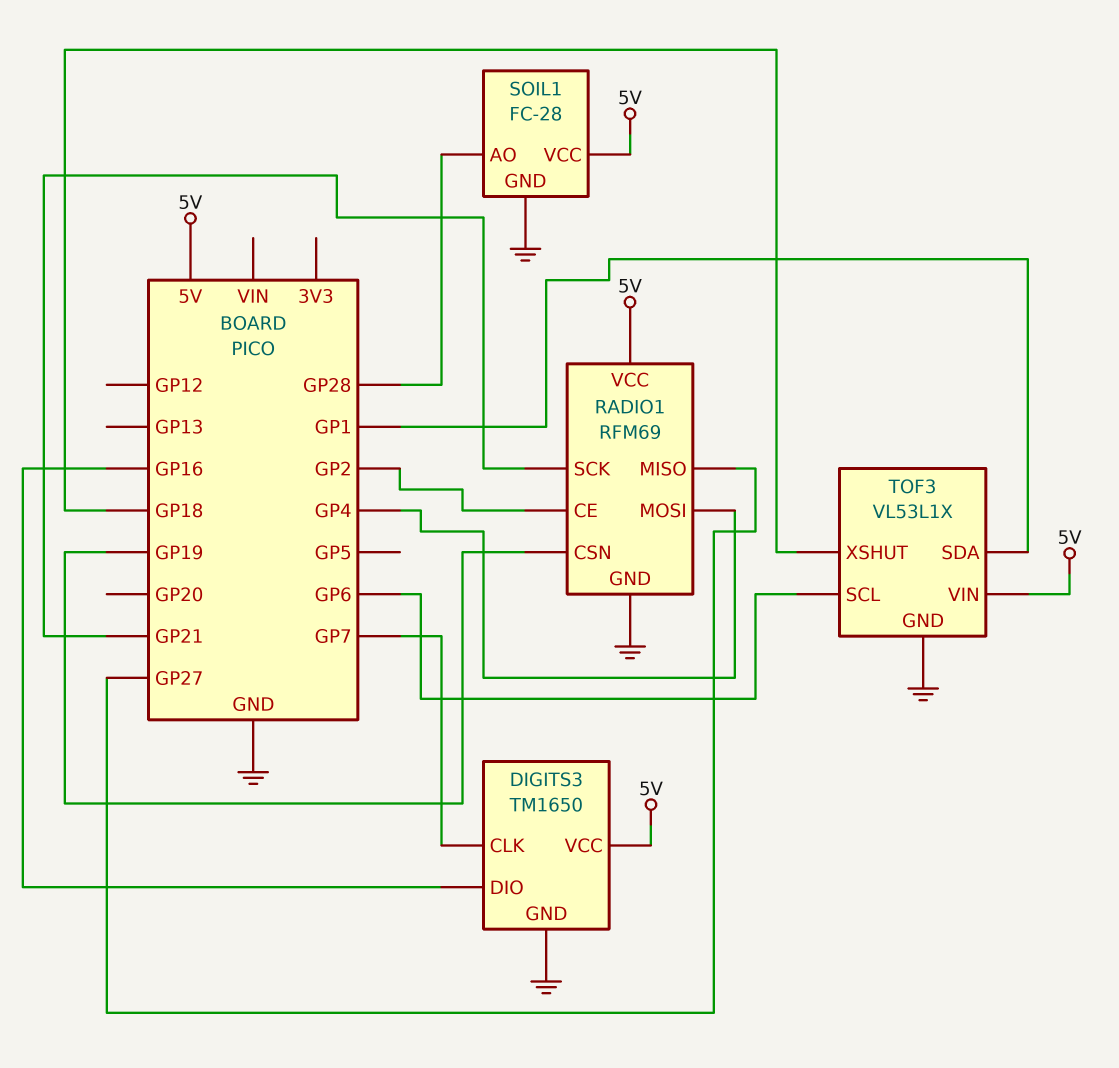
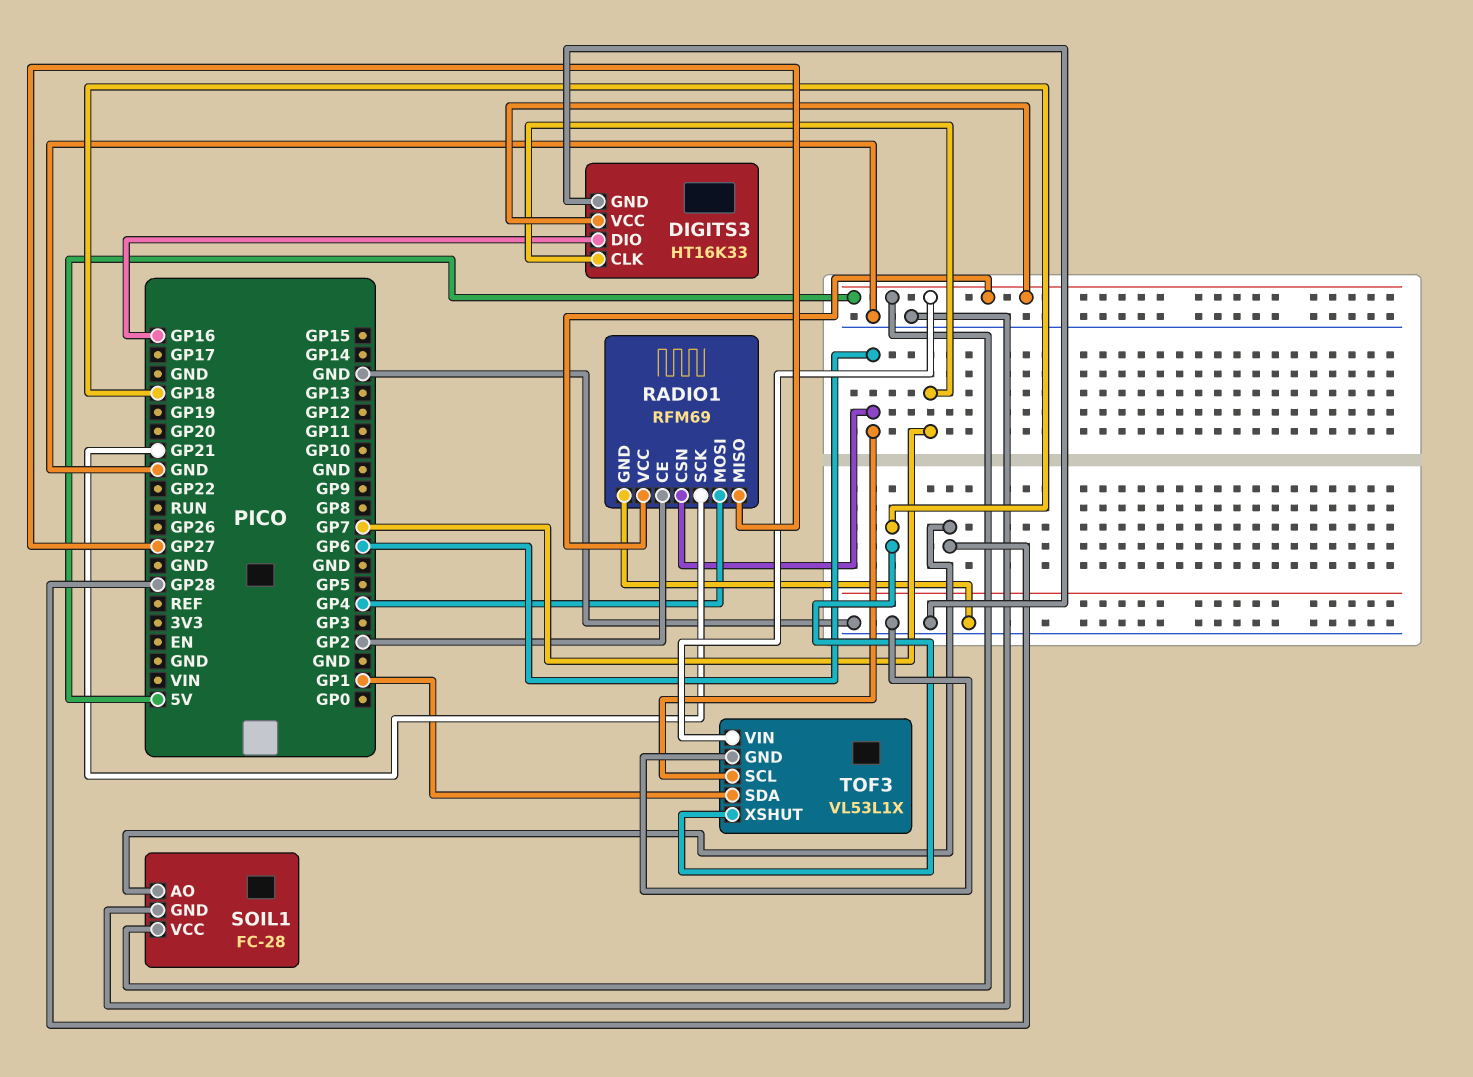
DIGITS3: TM1650 -> HT16K33
RADIO1 pin CSN: GP19 -> GP6

